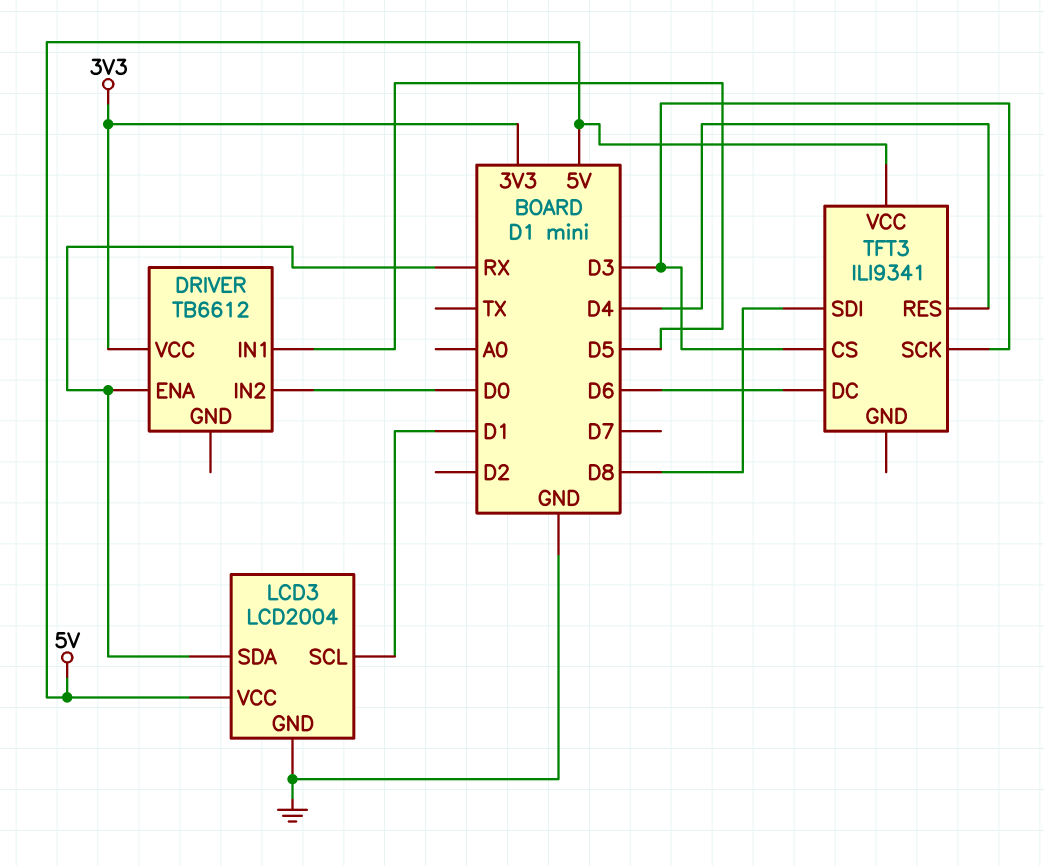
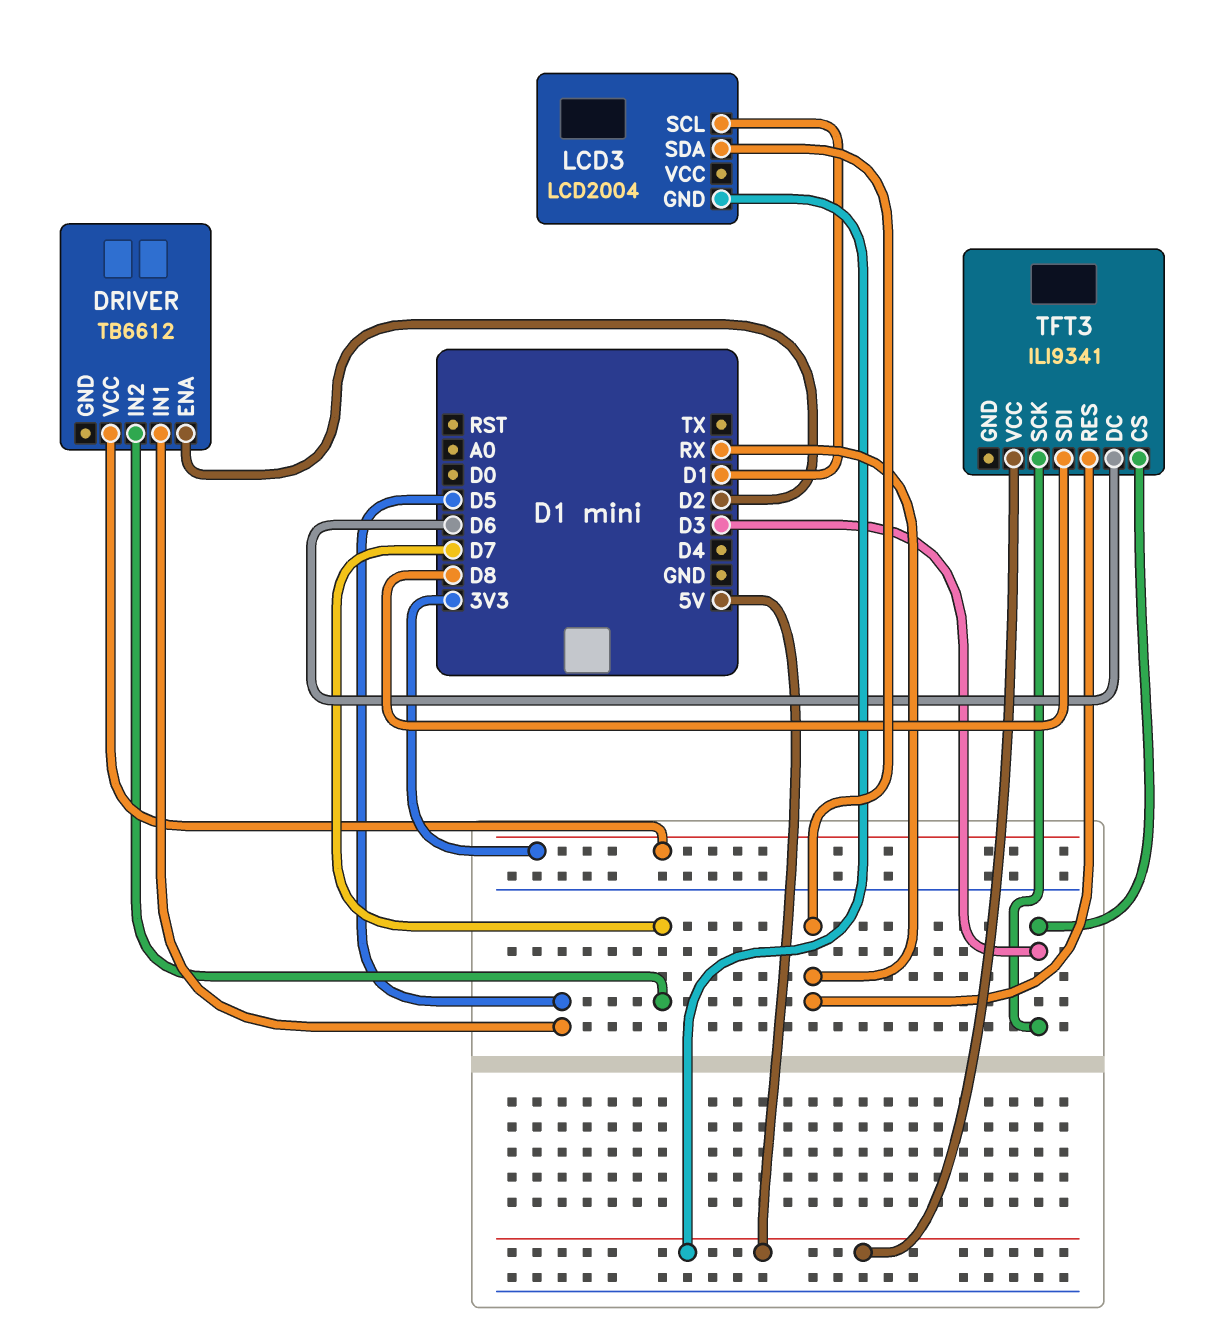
DRIVER pin ENA: RX -> D2
DRIVER pin IN2: D0 -> D7
LCD3 pin GND: GND -> 5V
LCD3 pin VCC: 5V -> none
TFT3 pin RES: D4 -> RX

